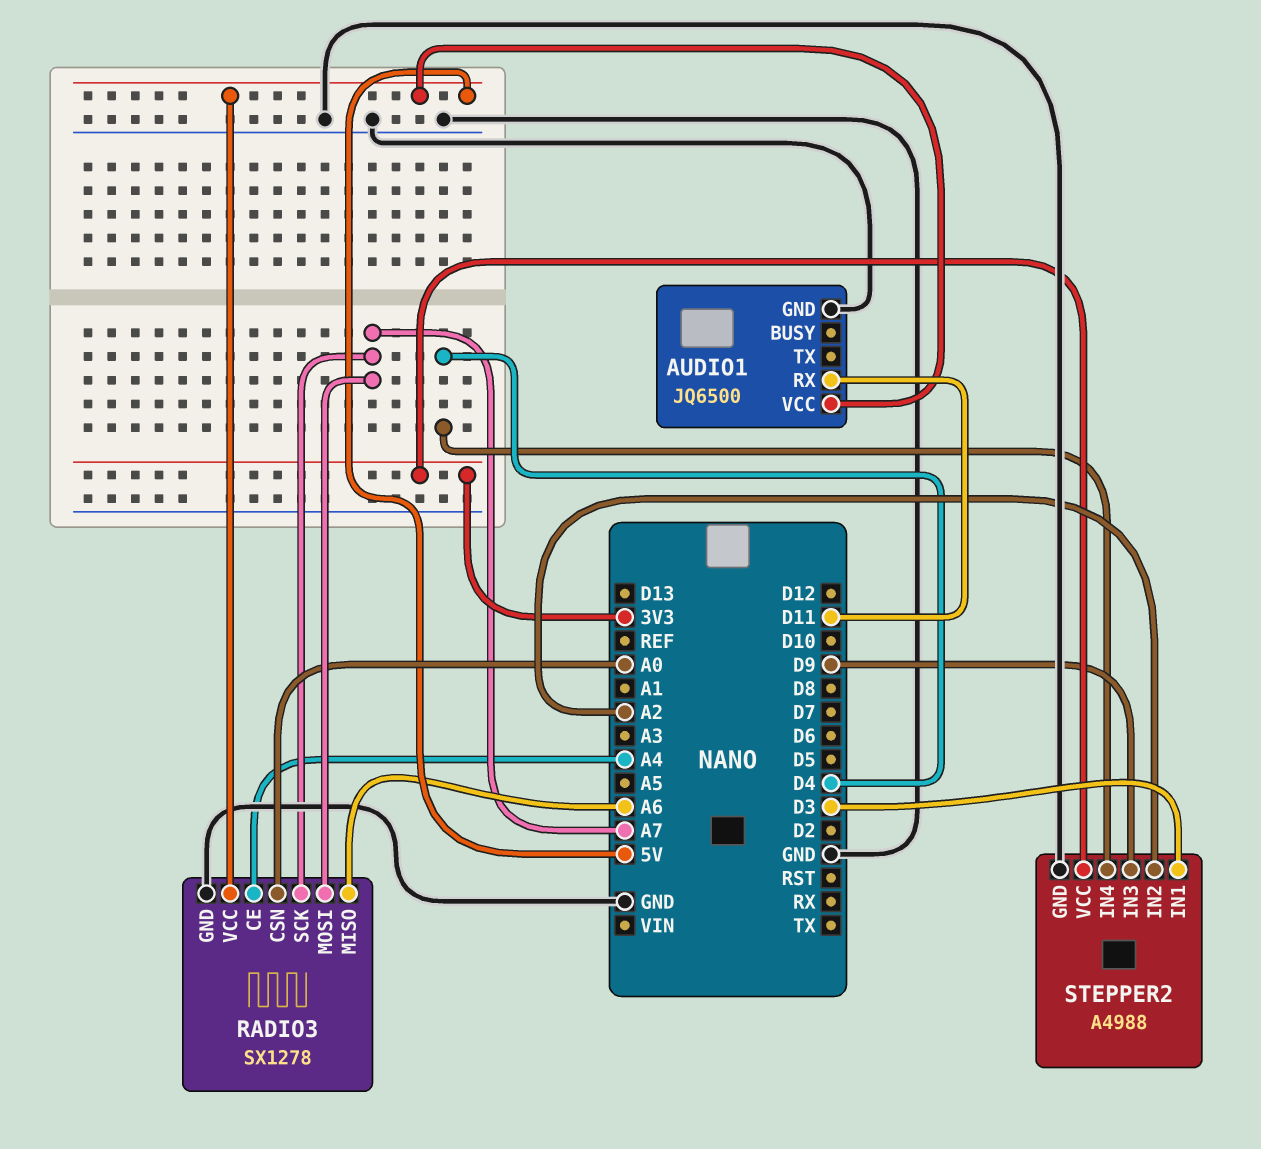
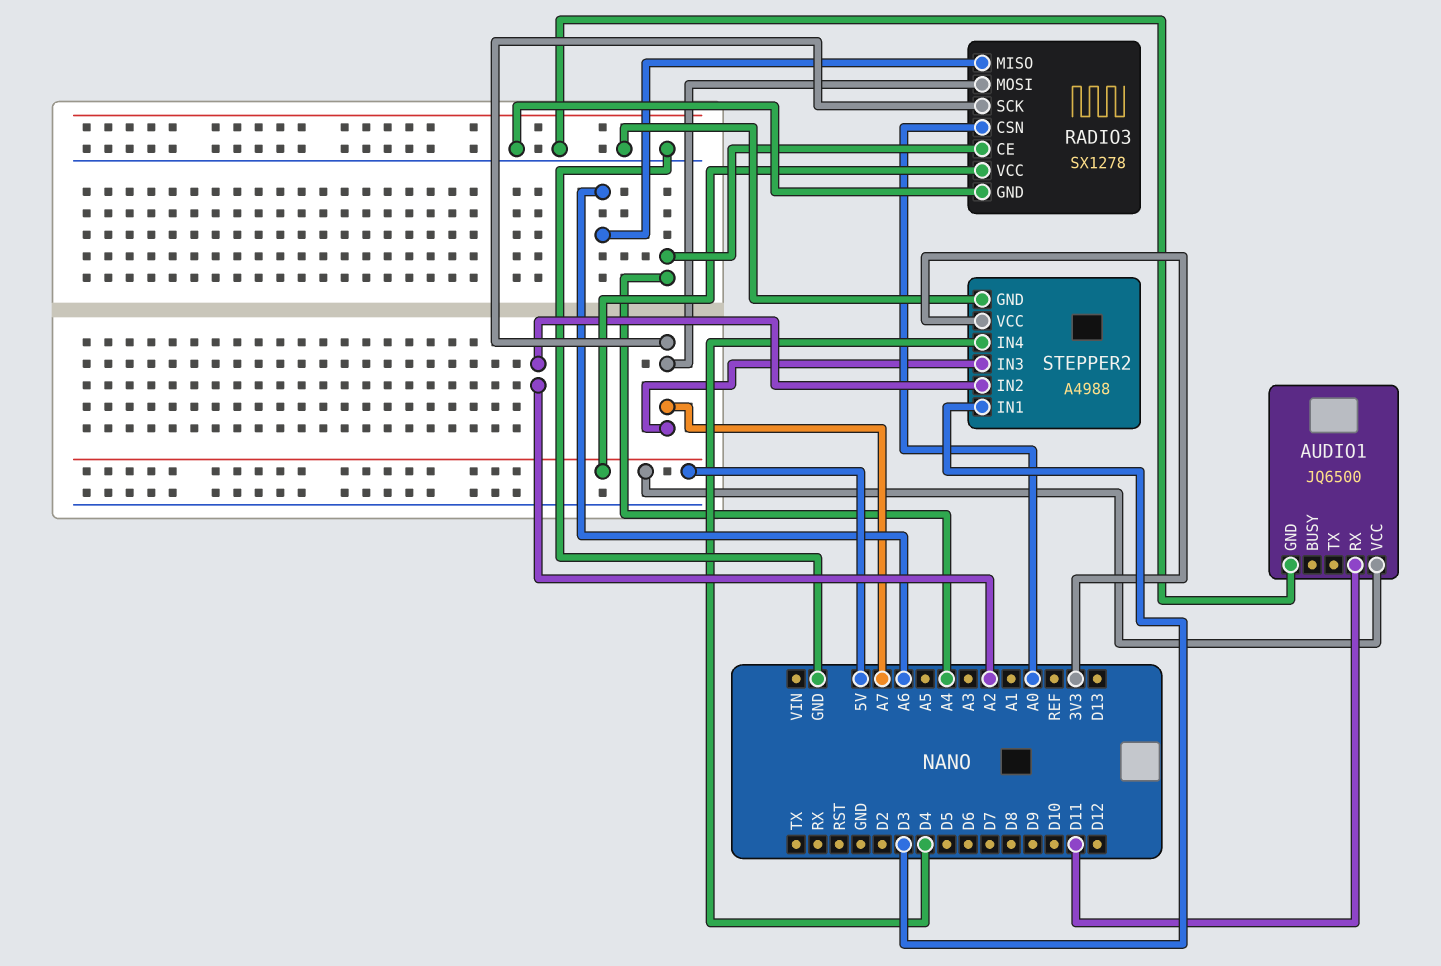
STEPPER2 pin IN3: D9 -> A7

